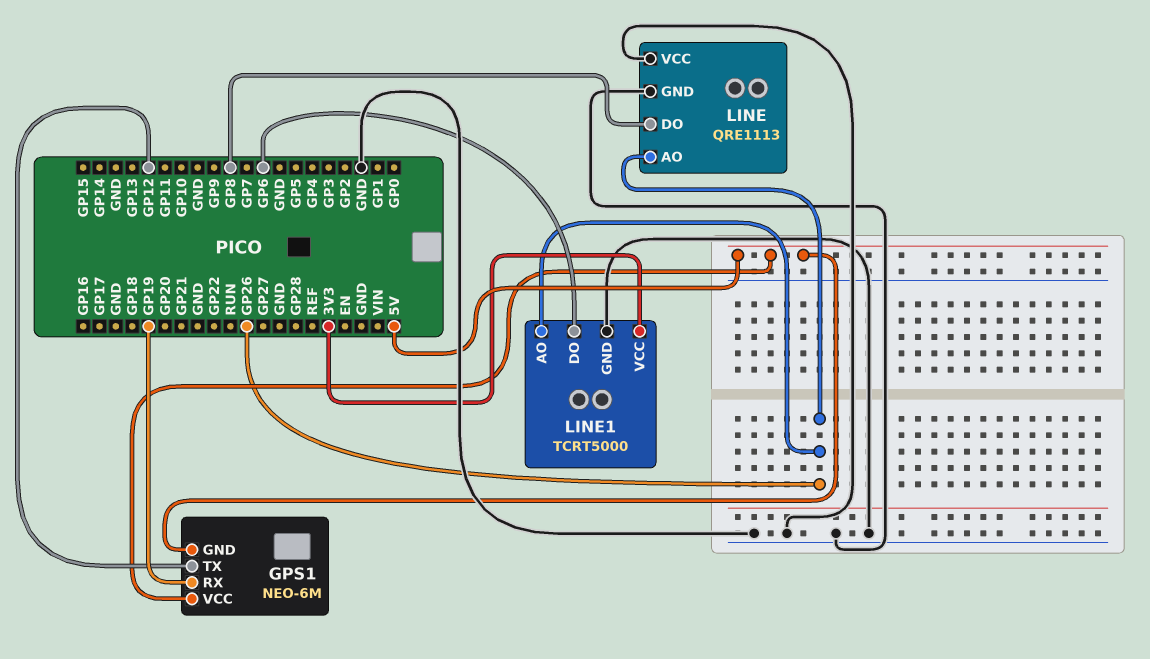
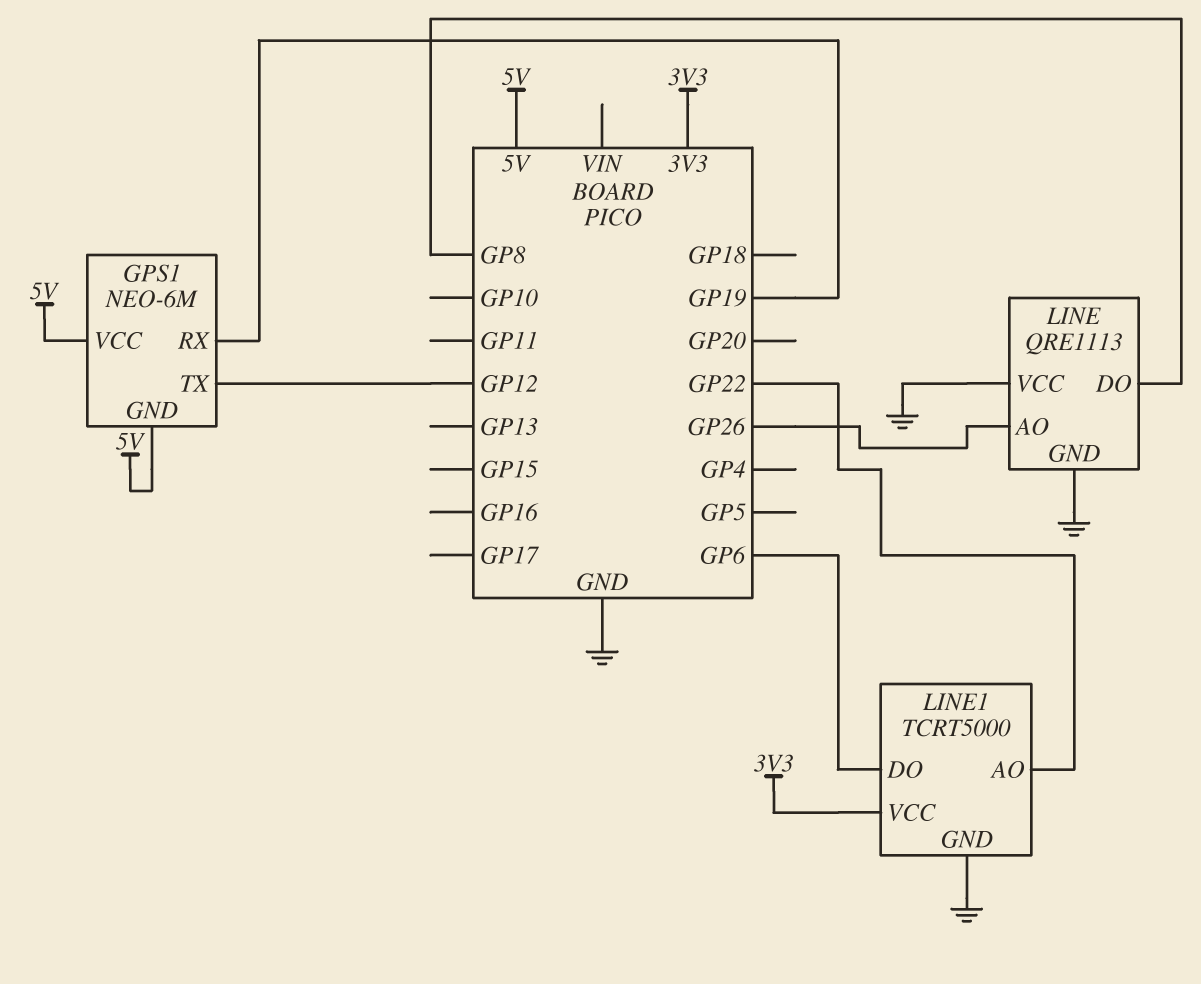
LINE1 pin AO: GP26 -> GP22

